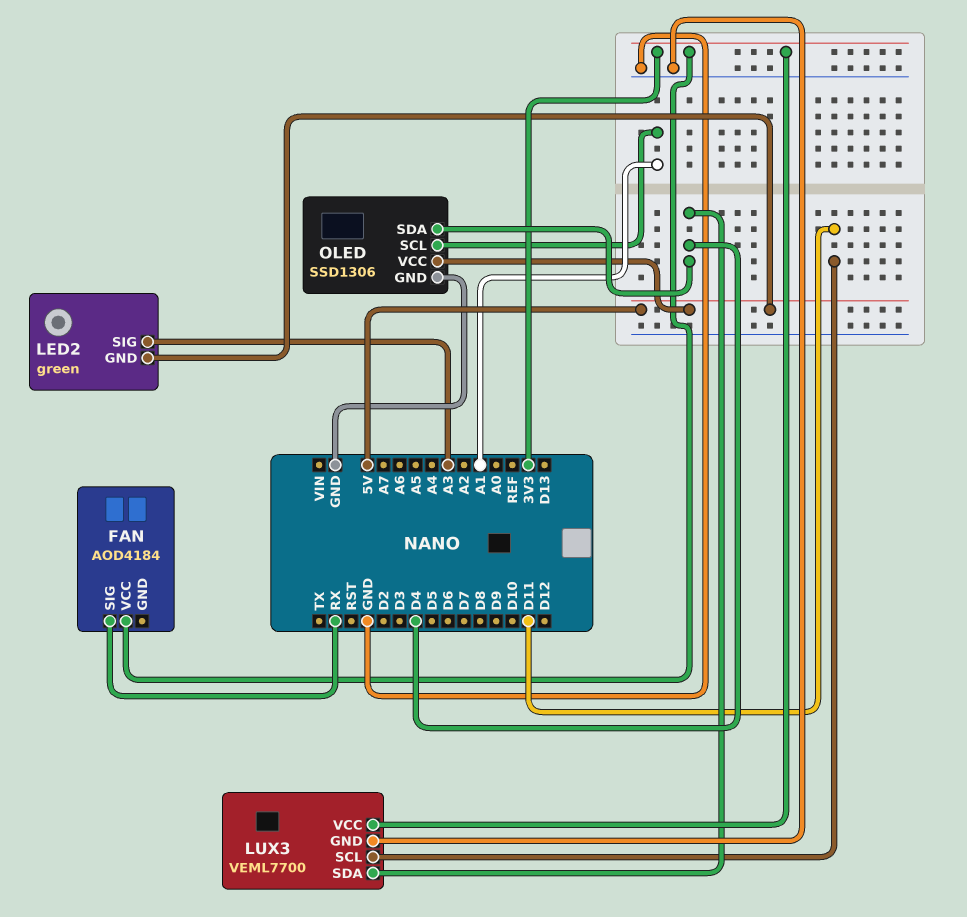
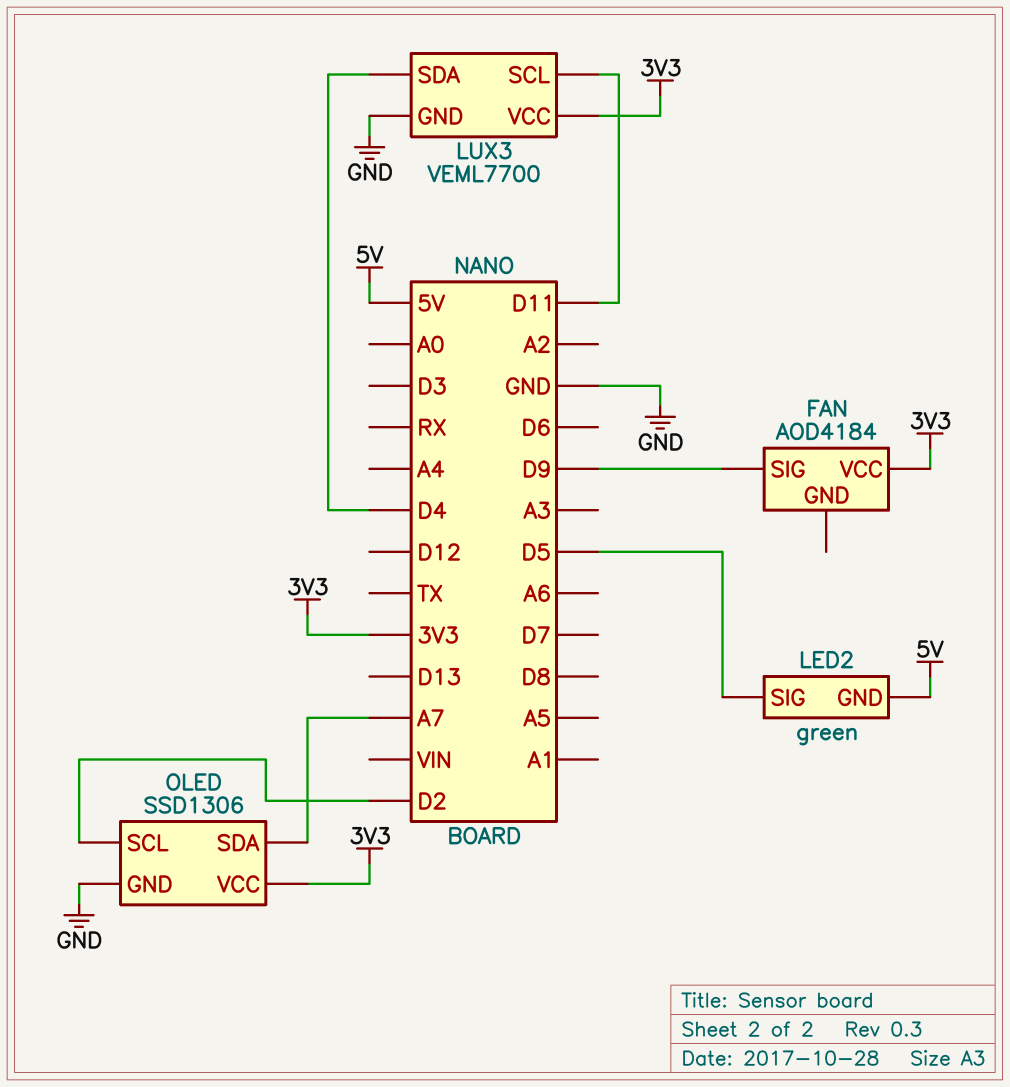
FAN pin SIG: RX -> D9
LED2 pin SIG: A3 -> D5
OLED pin SCL: A1 -> D2
OLED pin SDA: D4 -> A7
OLED pin VCC: 5V -> 3V3

